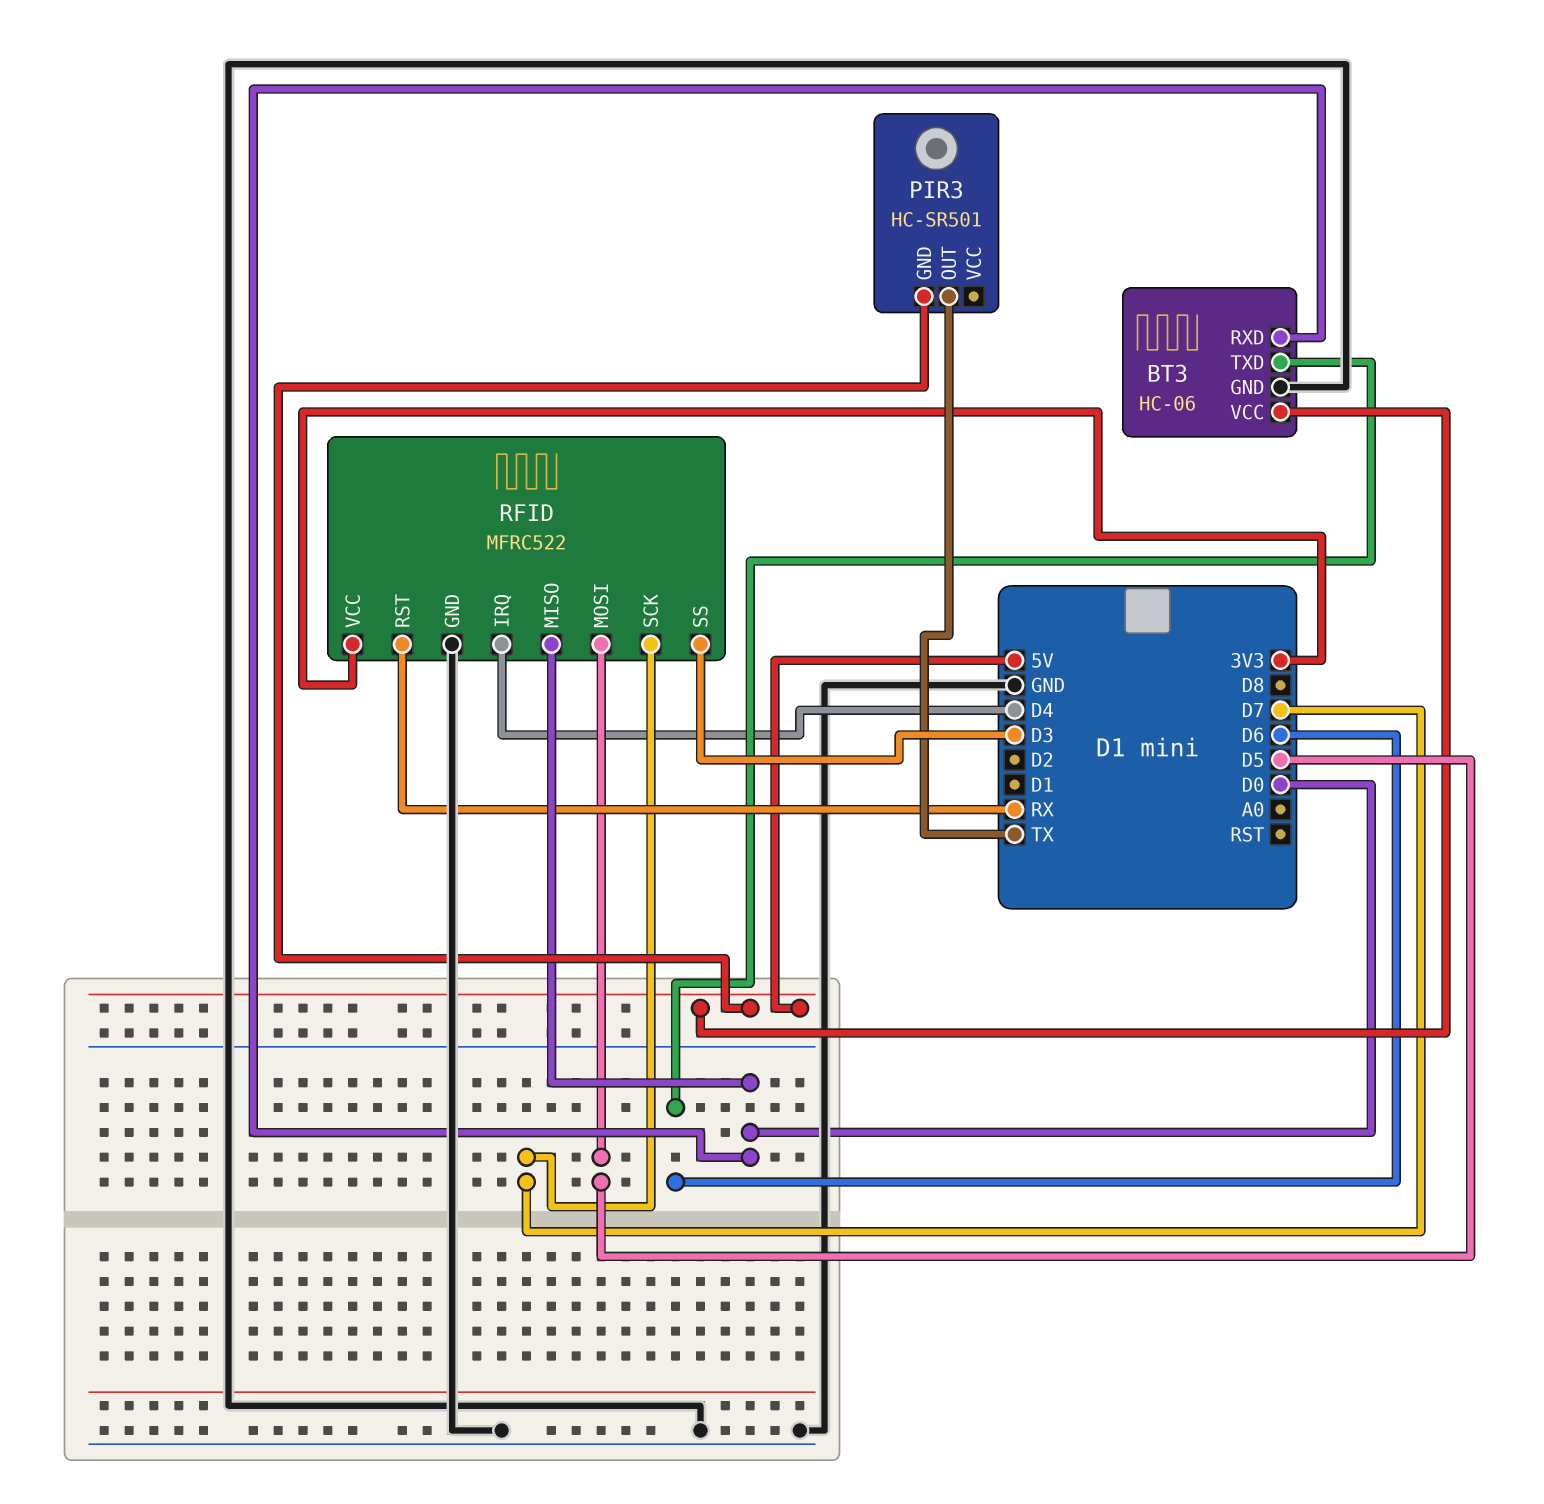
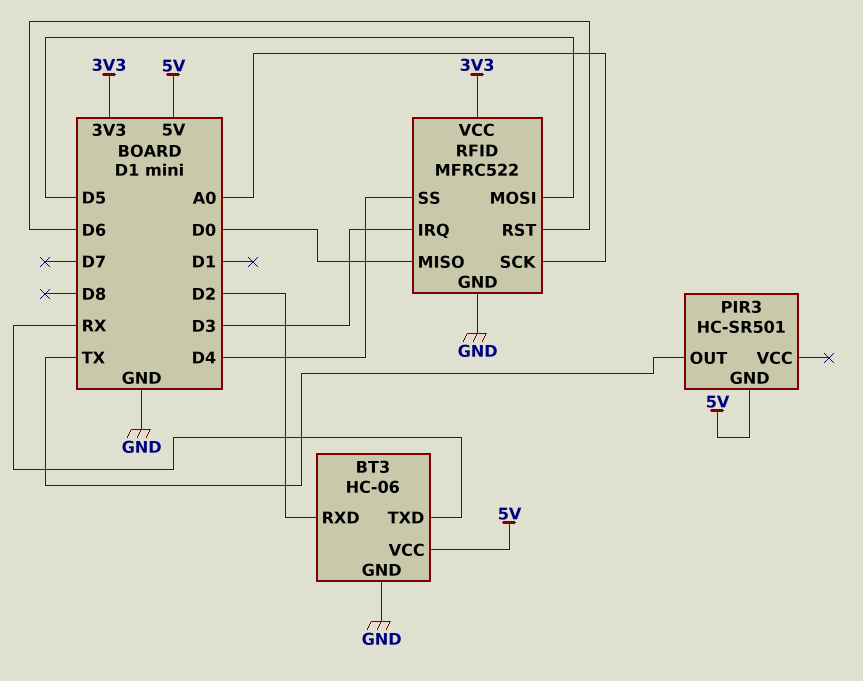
BT3 pin RXD: D0 -> D2
BT3 pin TXD: D6 -> RX
RFID pin IRQ: D4 -> D3
RFID pin RST: RX -> D6
RFID pin SCK: D7 -> A0
RFID pin SS: D3 -> D4

